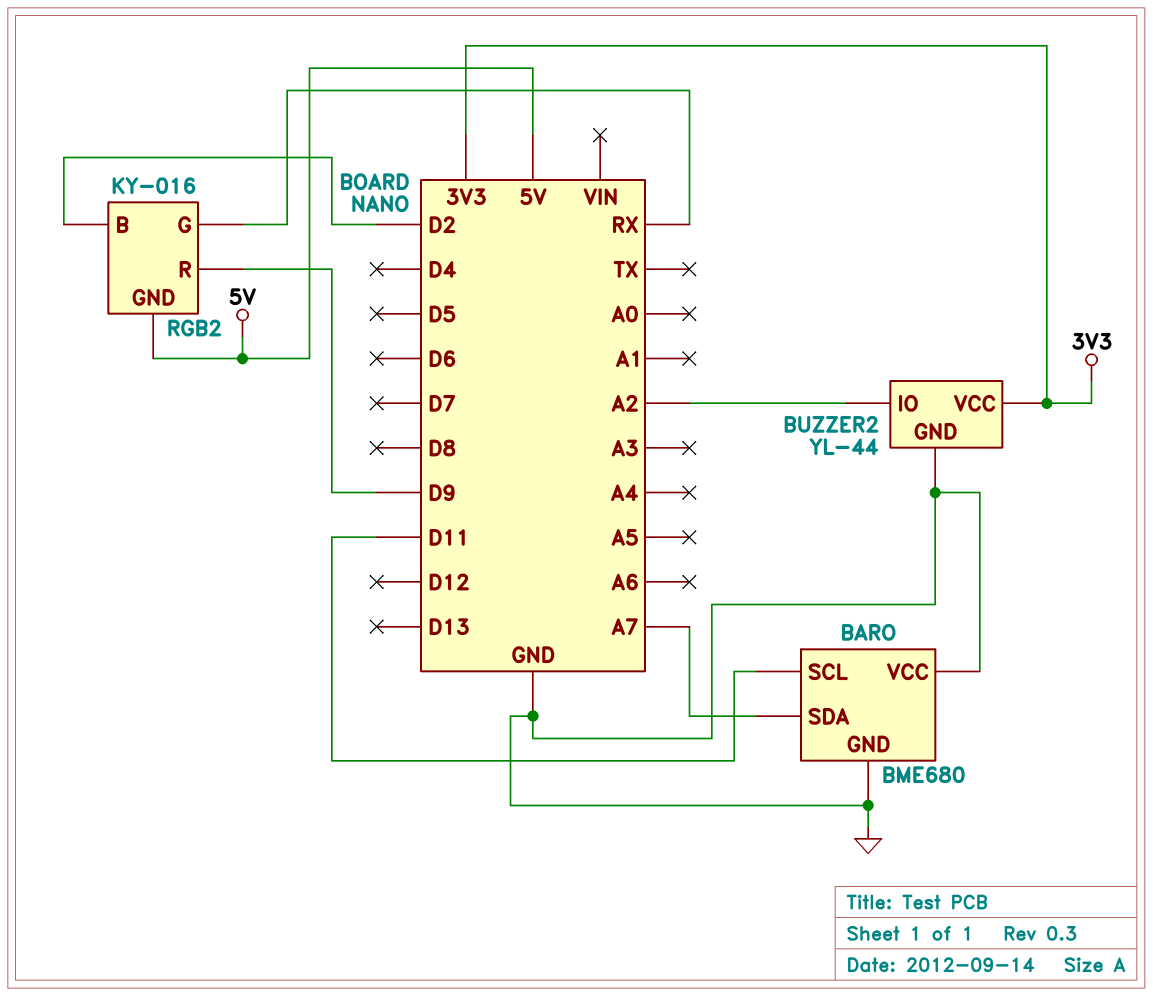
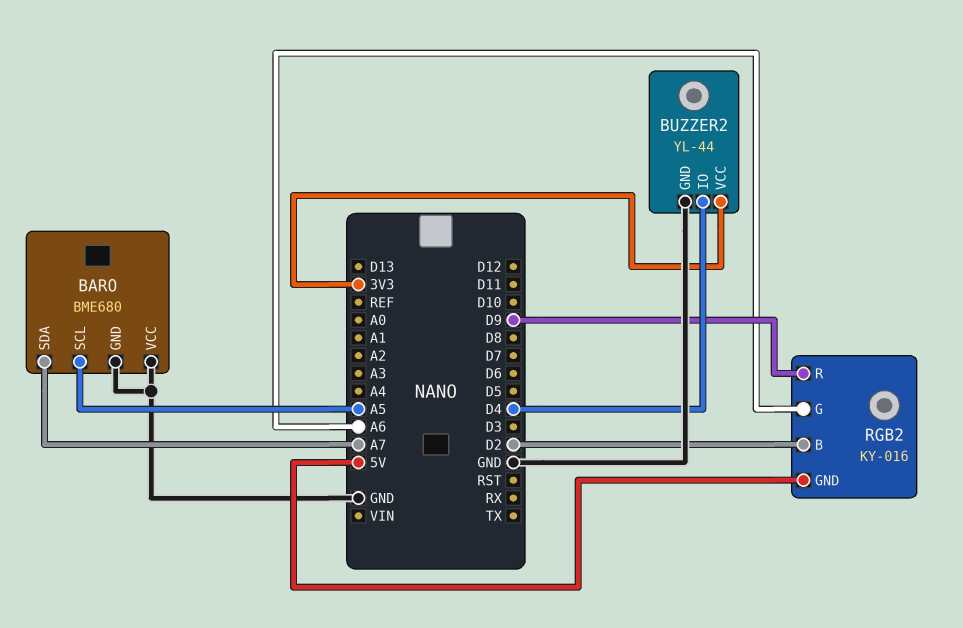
BARO pin SCL: D11 -> A5
BUZZER2 pin IO: A2 -> D4
RGB2 pin G: RX -> A6

